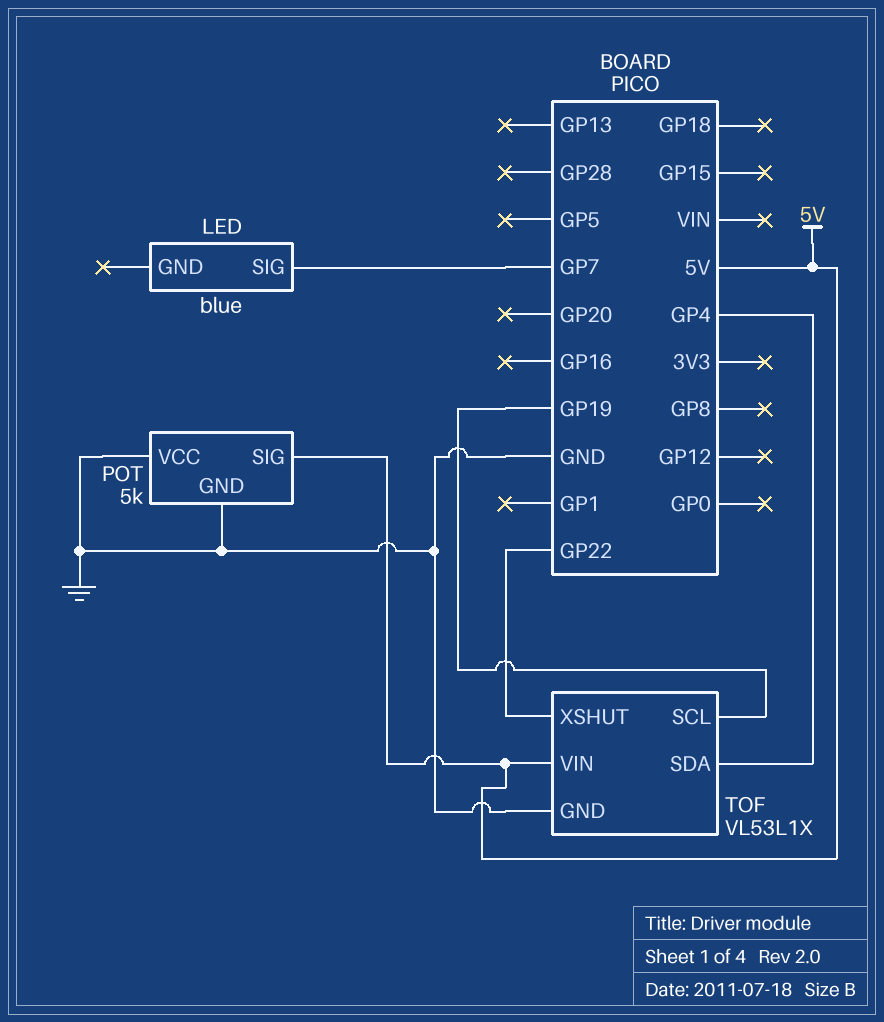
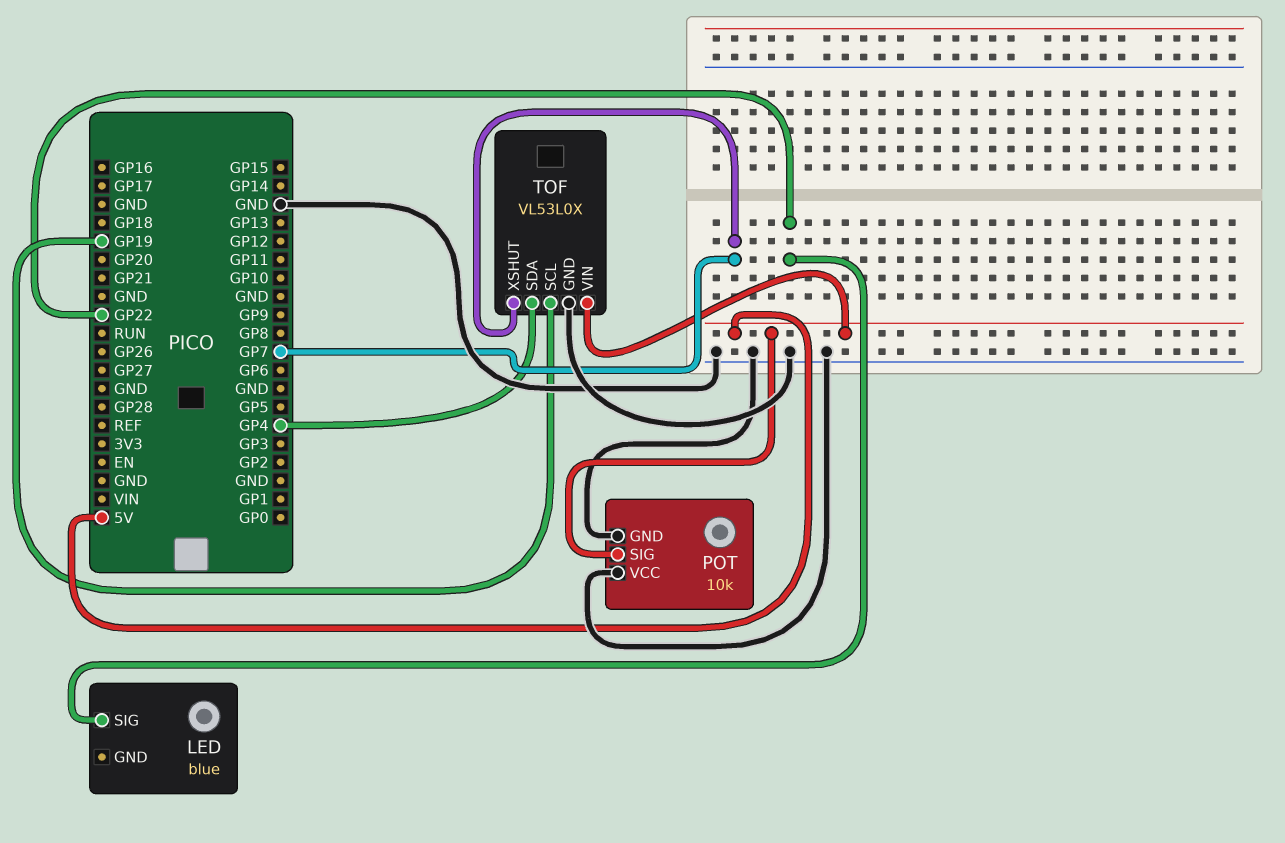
LED pin SIG: GP7 -> GP22
POT: 5k -> 10k
TOF: VL53L1X -> VL53L0X
TOF pin XSHUT: GP22 -> GP7

